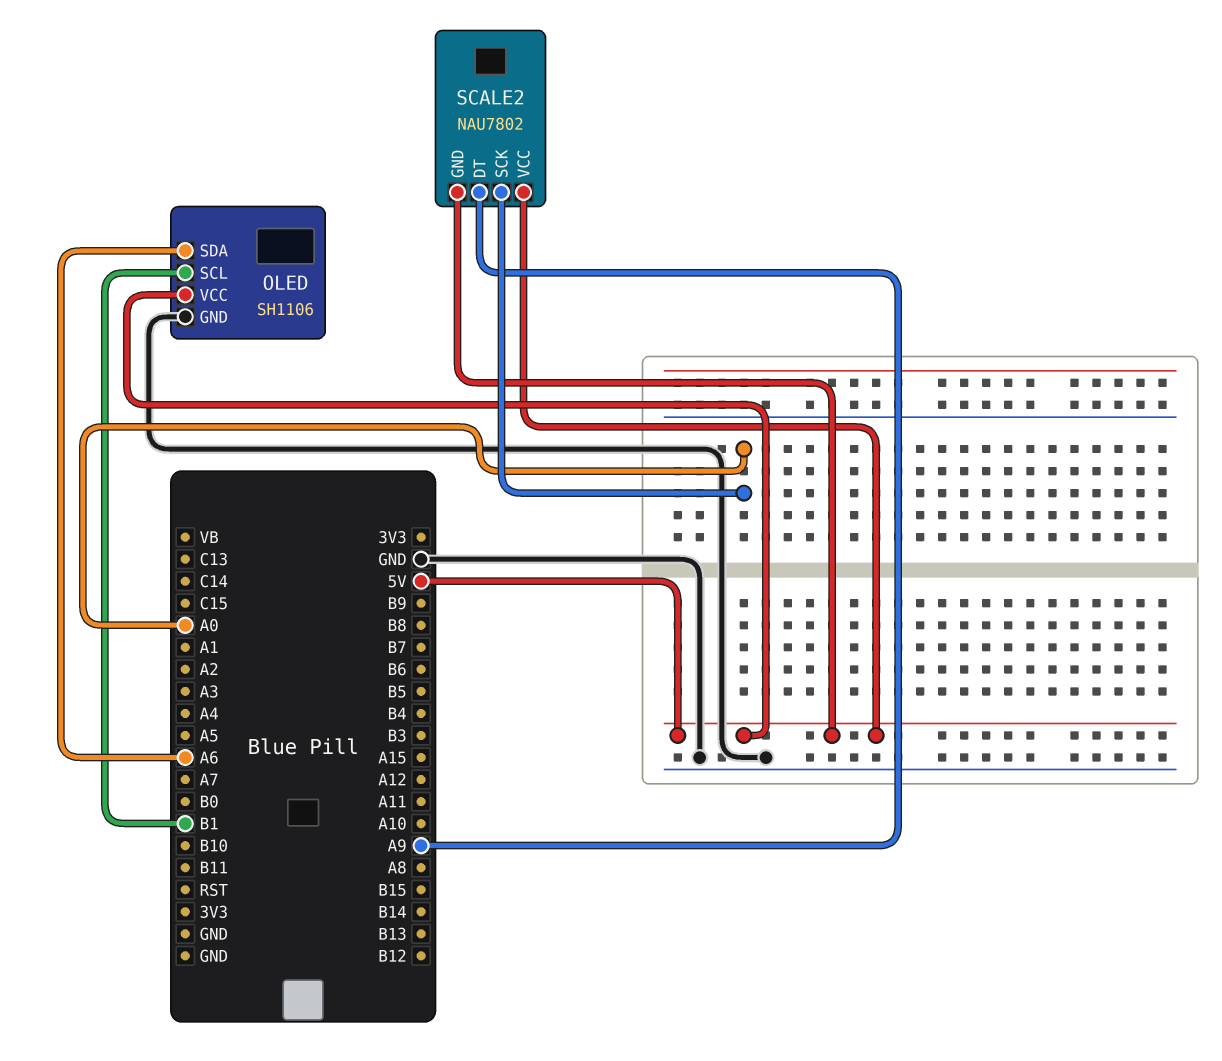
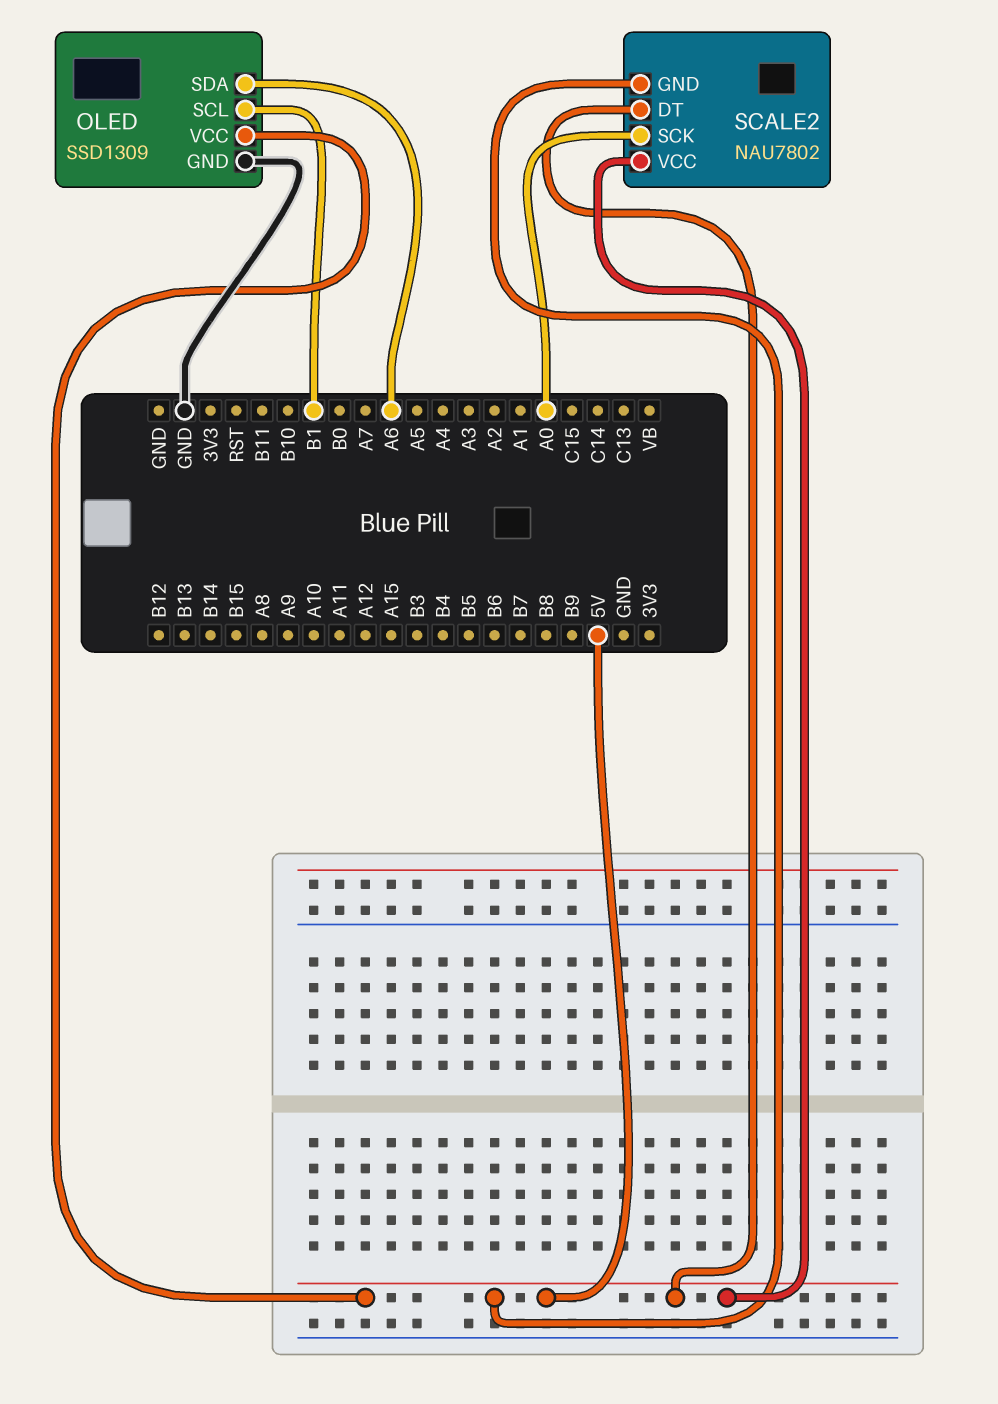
OLED: SH1106 -> SSD1309
SCALE2 pin DT: A9 -> 5V

